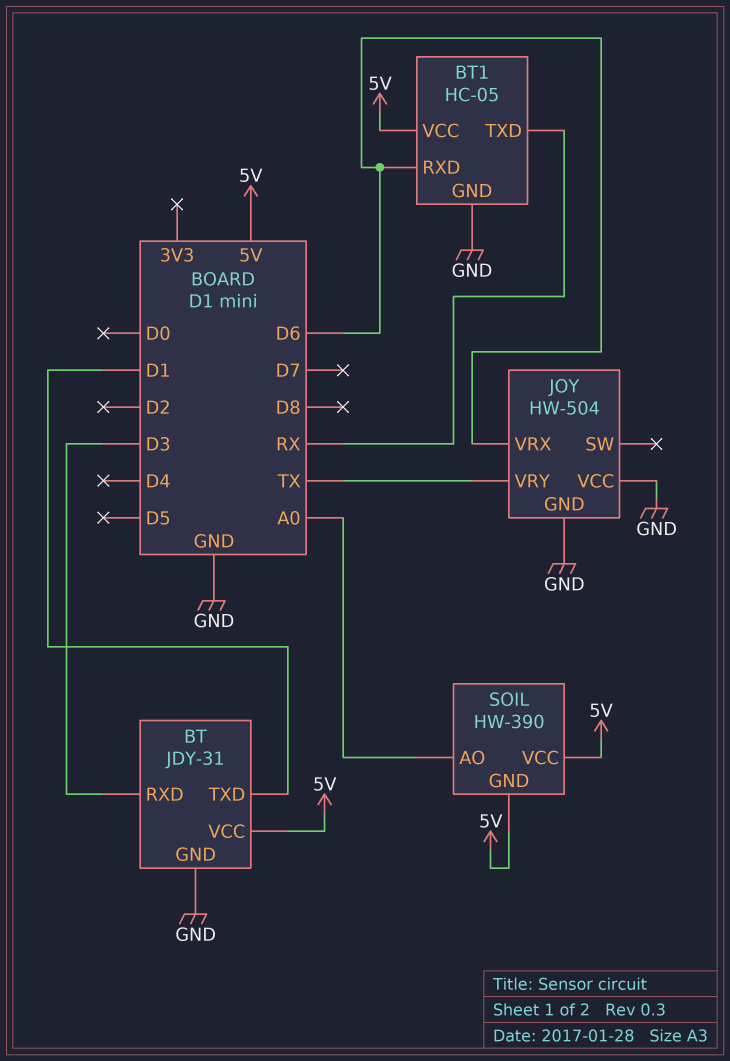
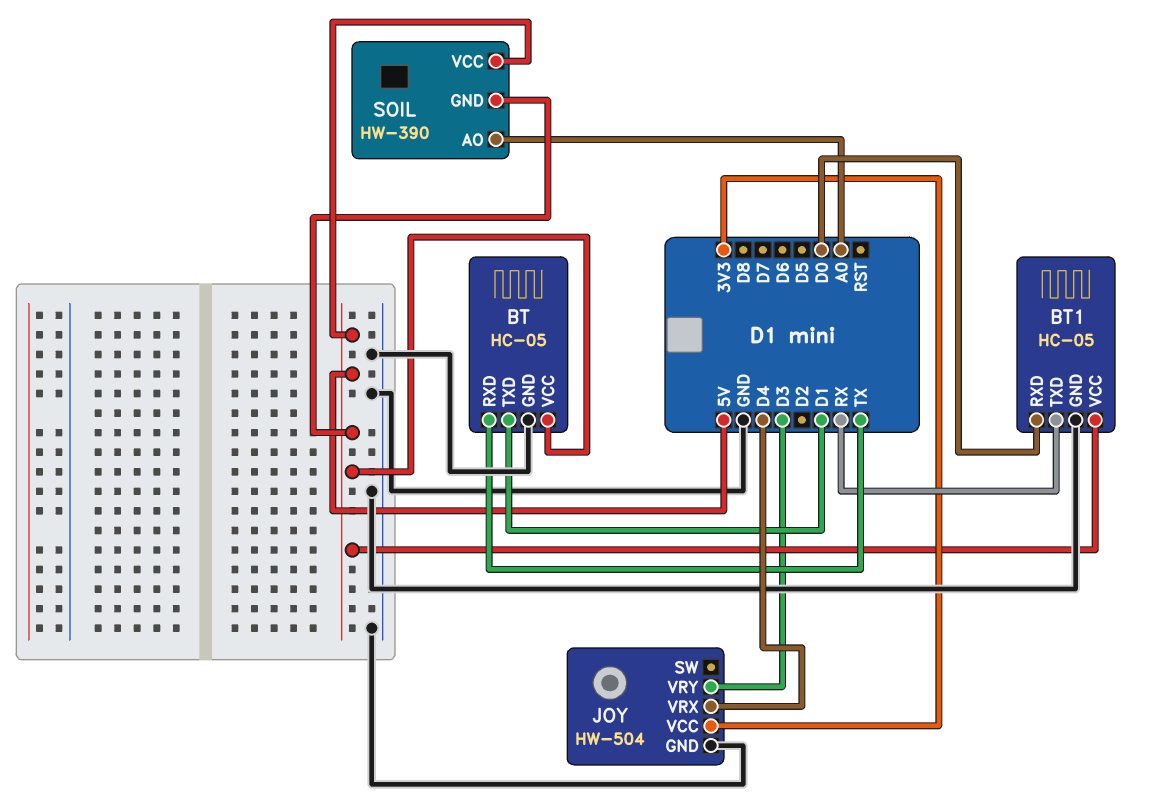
BT: JDY-31 -> HC-05
BT pin RXD: D3 -> TX
BT1 pin RXD: D6 -> D0
JOY pin VCC: GND -> 3V3
JOY pin VRX: D6 -> D4
JOY pin VRY: TX -> D3

